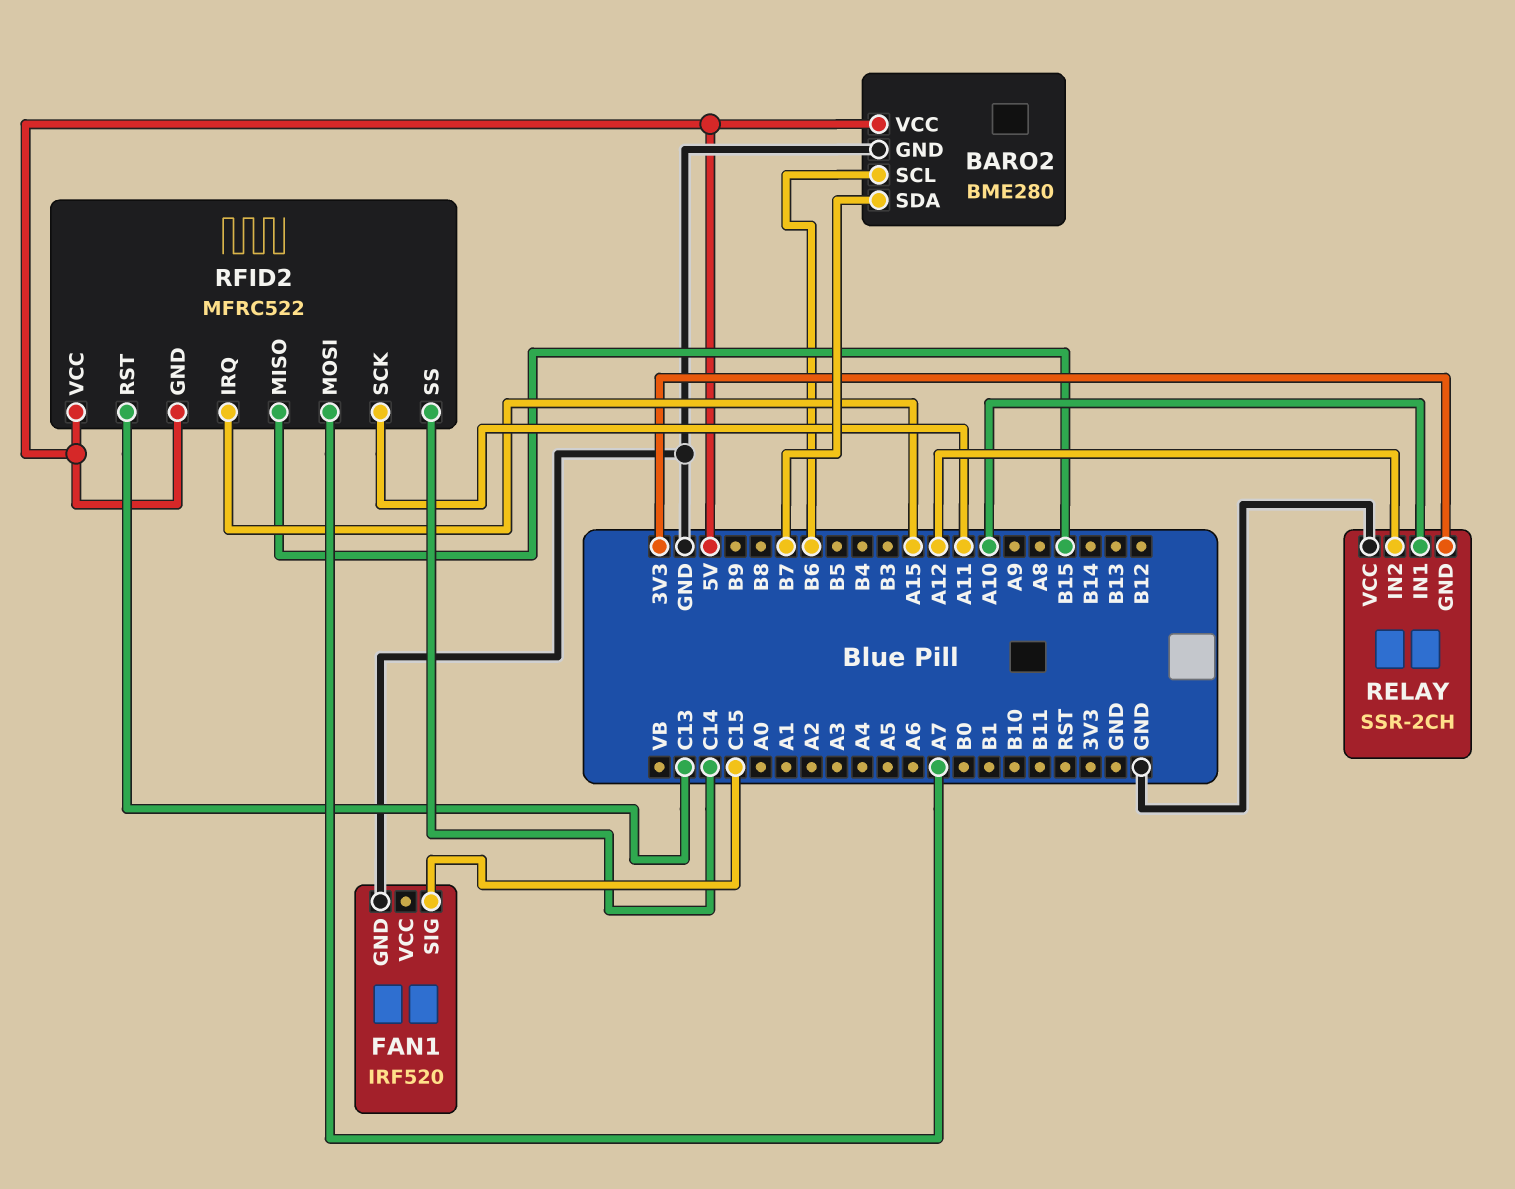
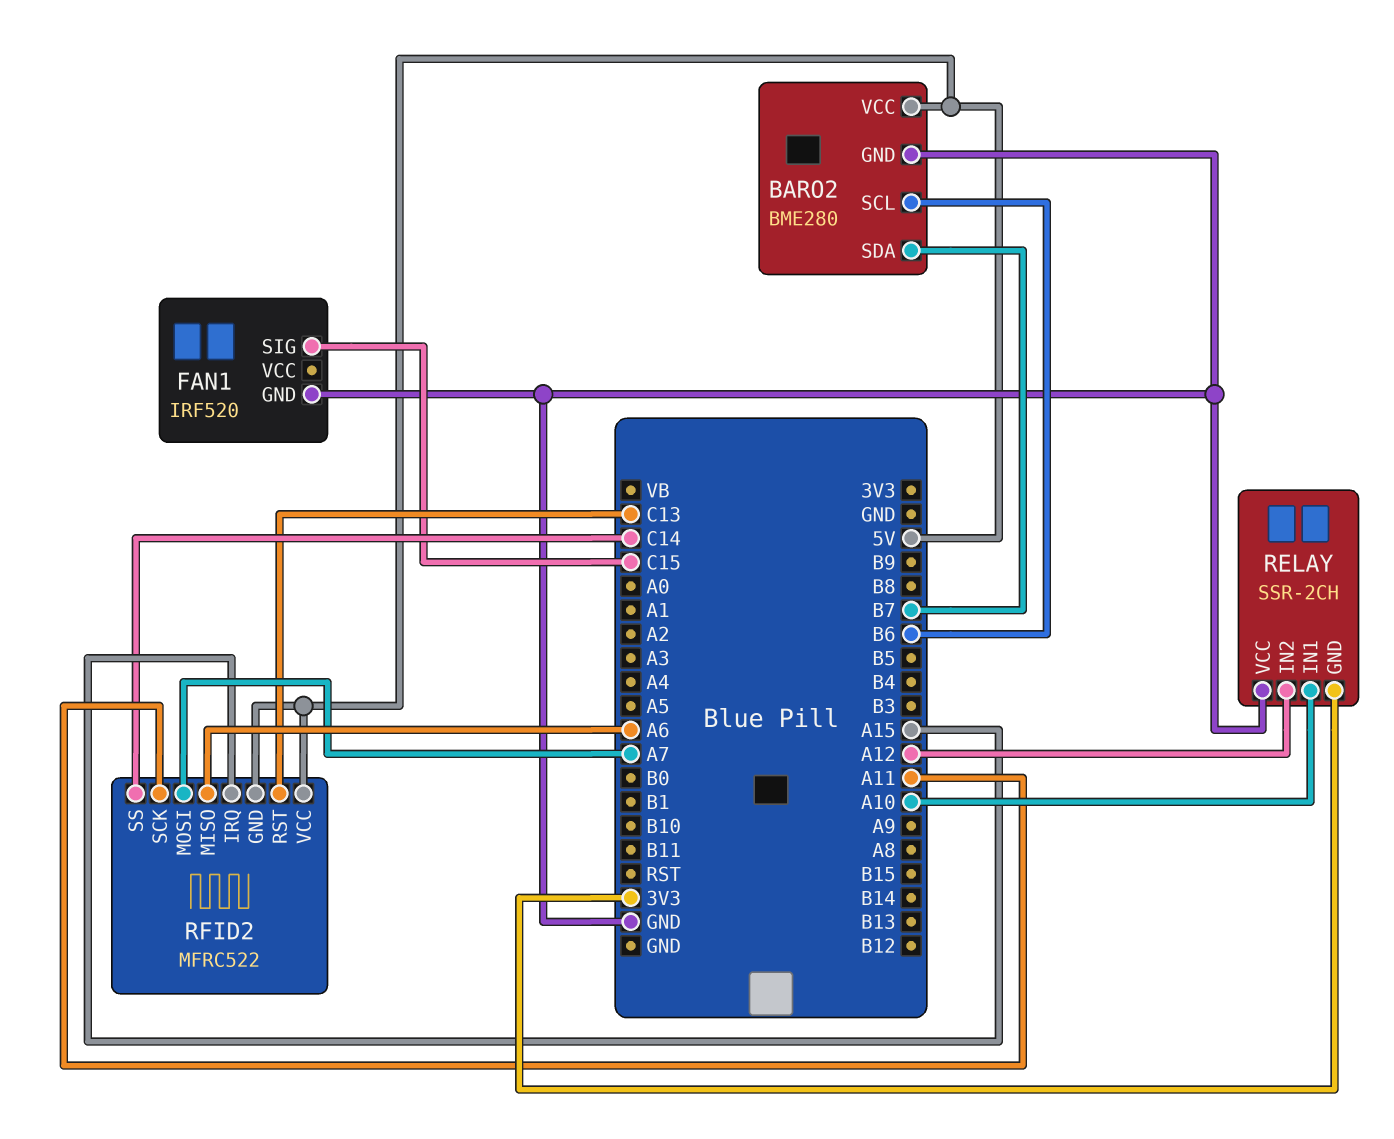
RFID2 pin MISO: B15 -> A6

